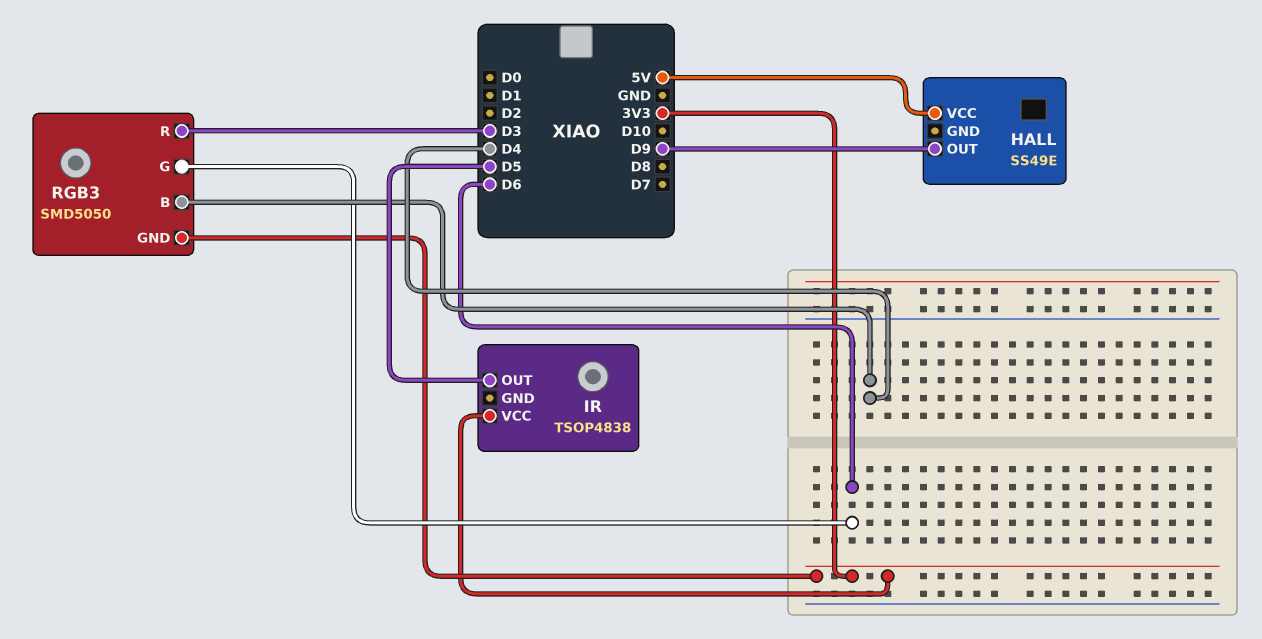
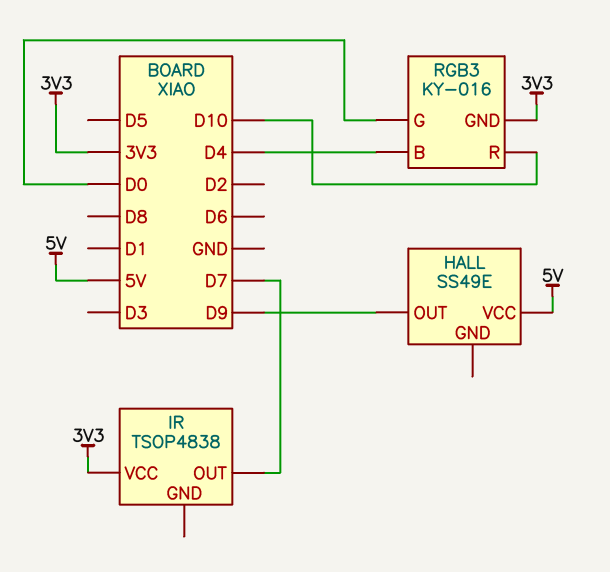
IR pin OUT: D5 -> D7
RGB3: SMD5050 -> KY-016
RGB3 pin G: D6 -> D0
RGB3 pin R: D3 -> D10

